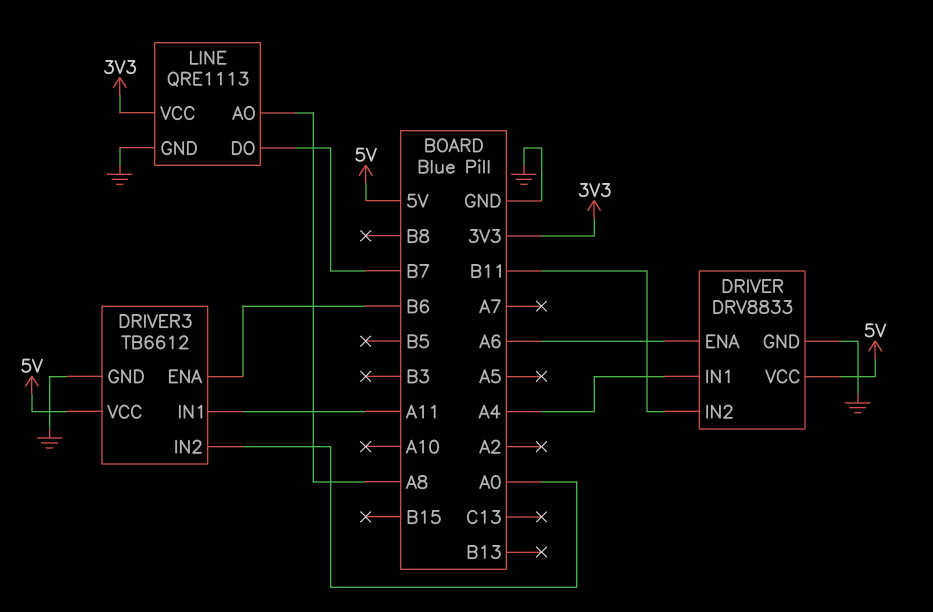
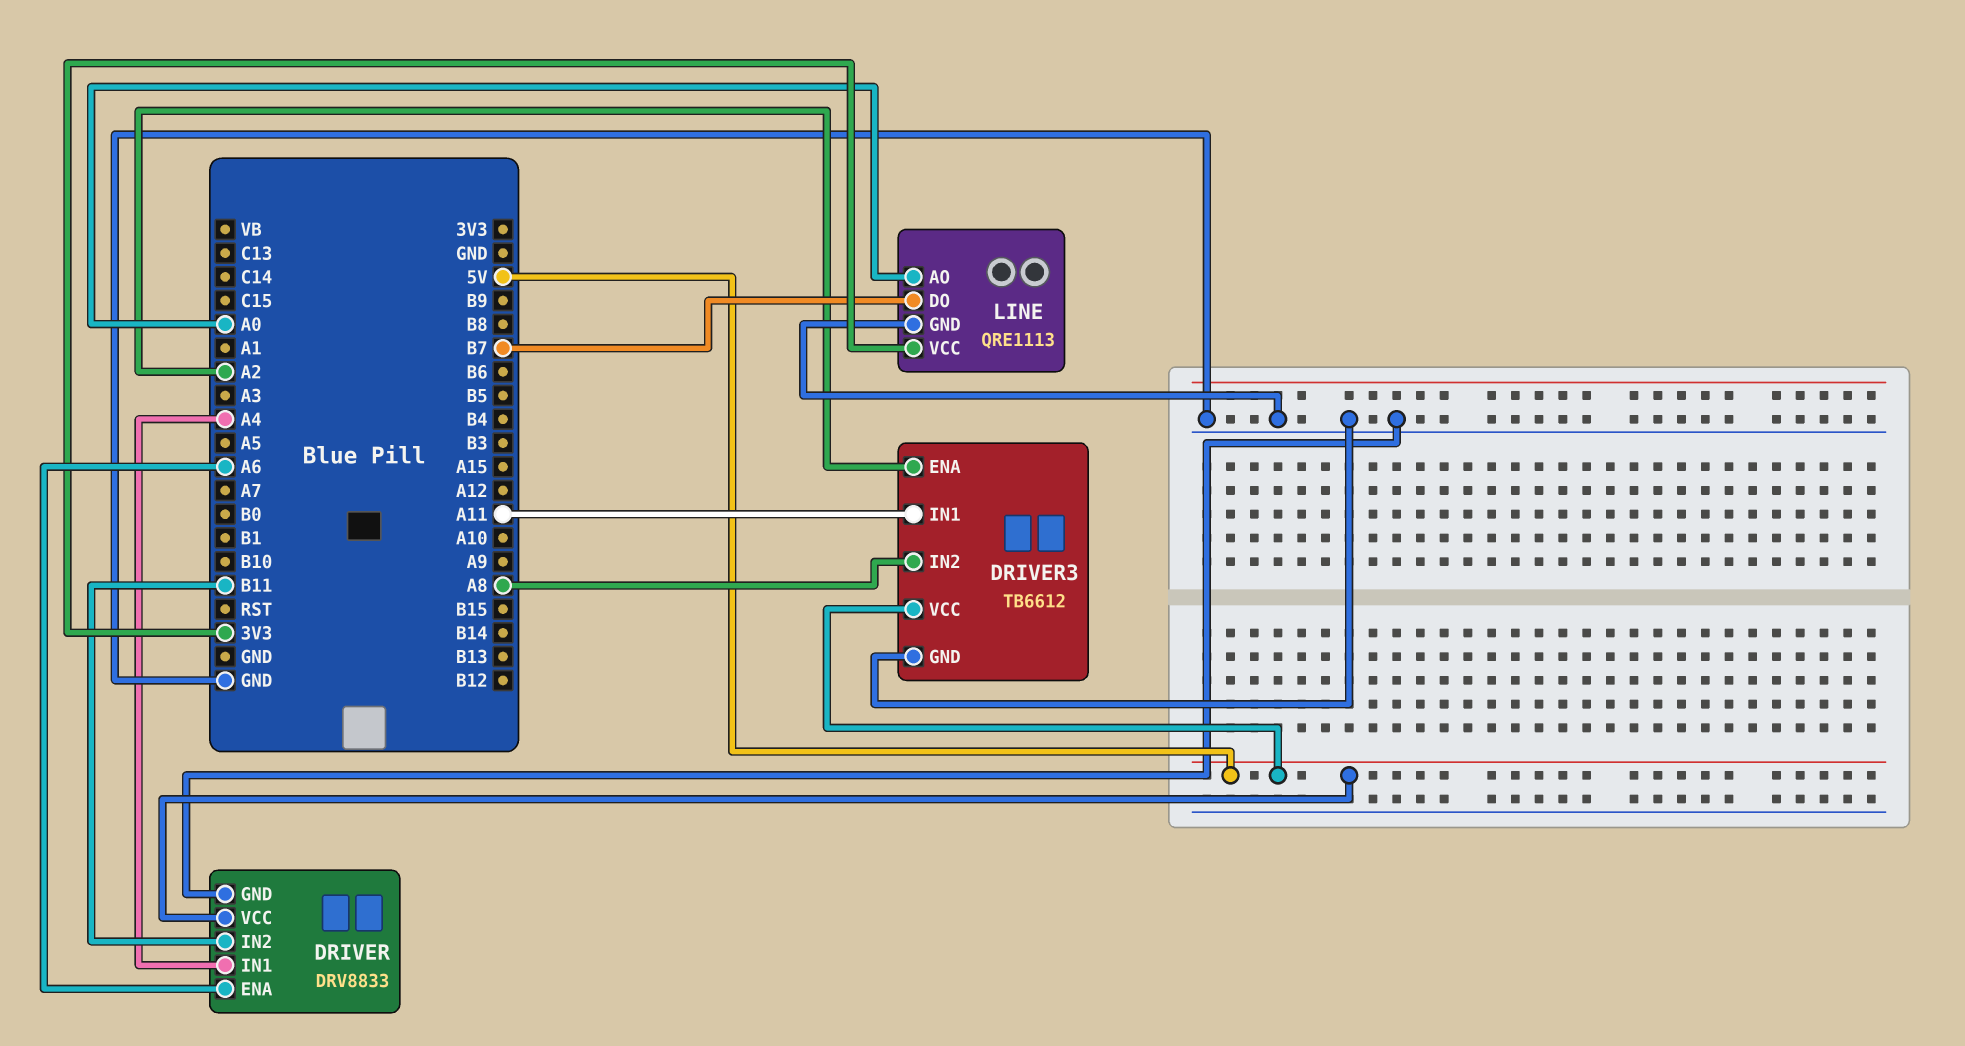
DRIVER3 pin ENA: B6 -> A2
DRIVER3 pin IN2: A0 -> A8
LINE pin AO: A8 -> A0

